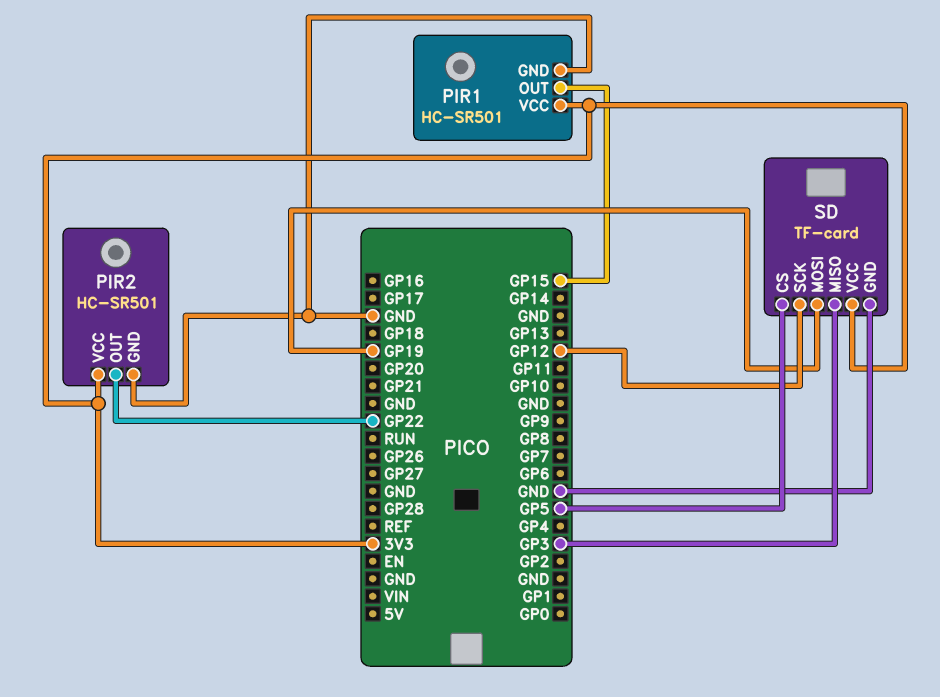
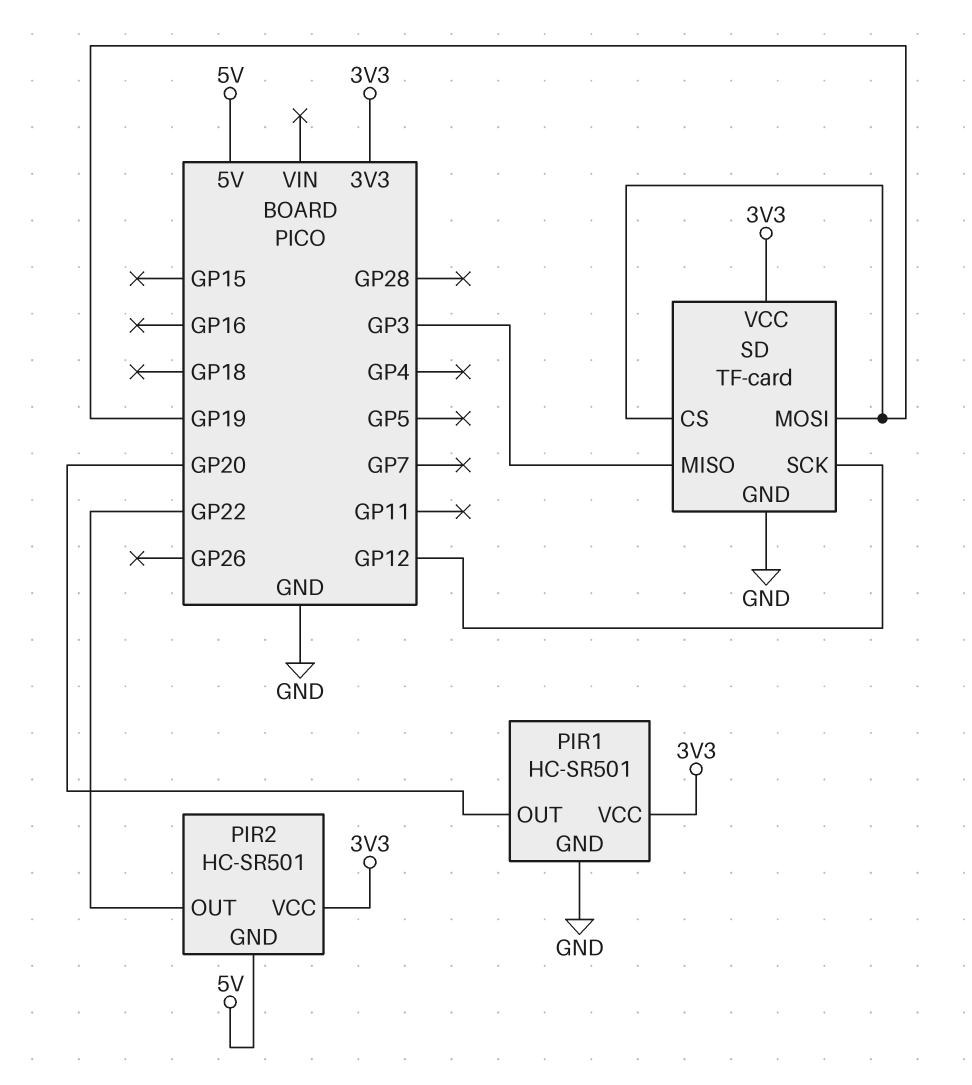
PIR1 pin OUT: GP15 -> GP20
PIR2 pin GND: GND -> 5V
SD pin CS: GP5 -> GP19

